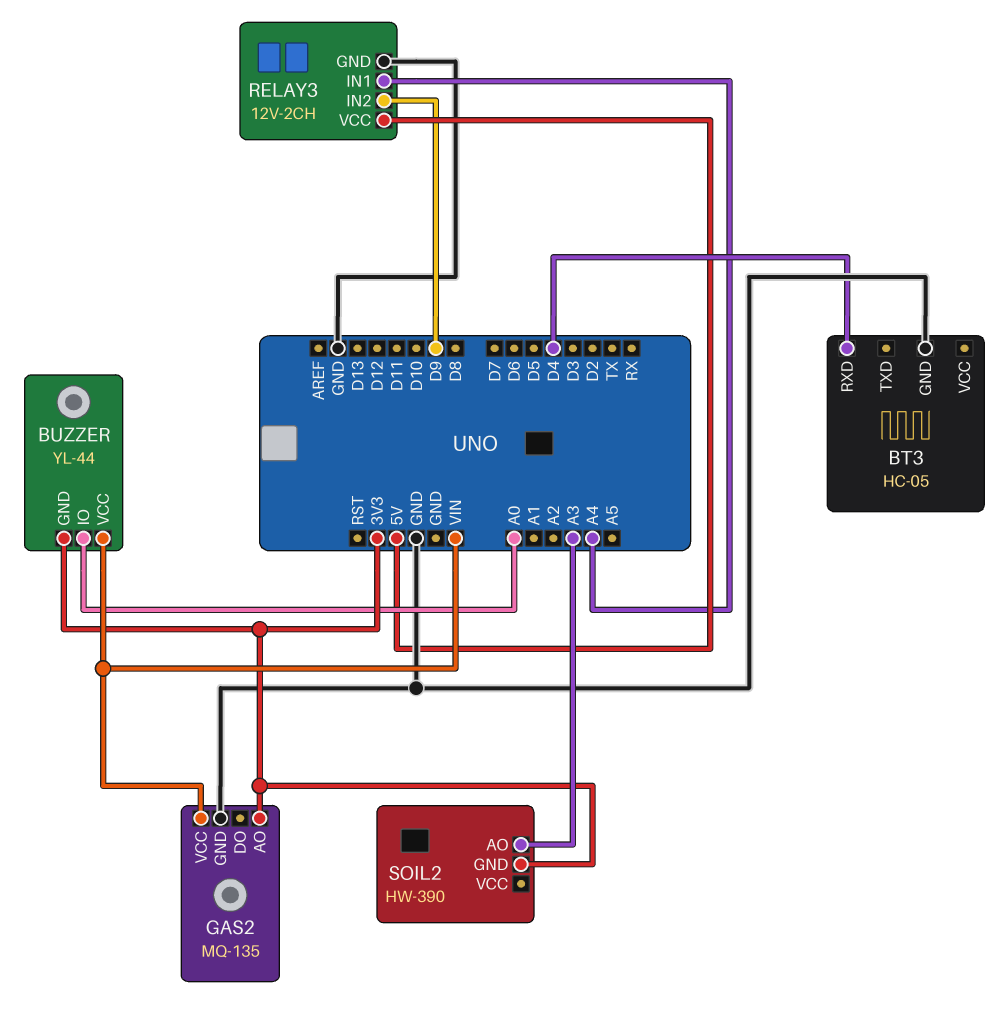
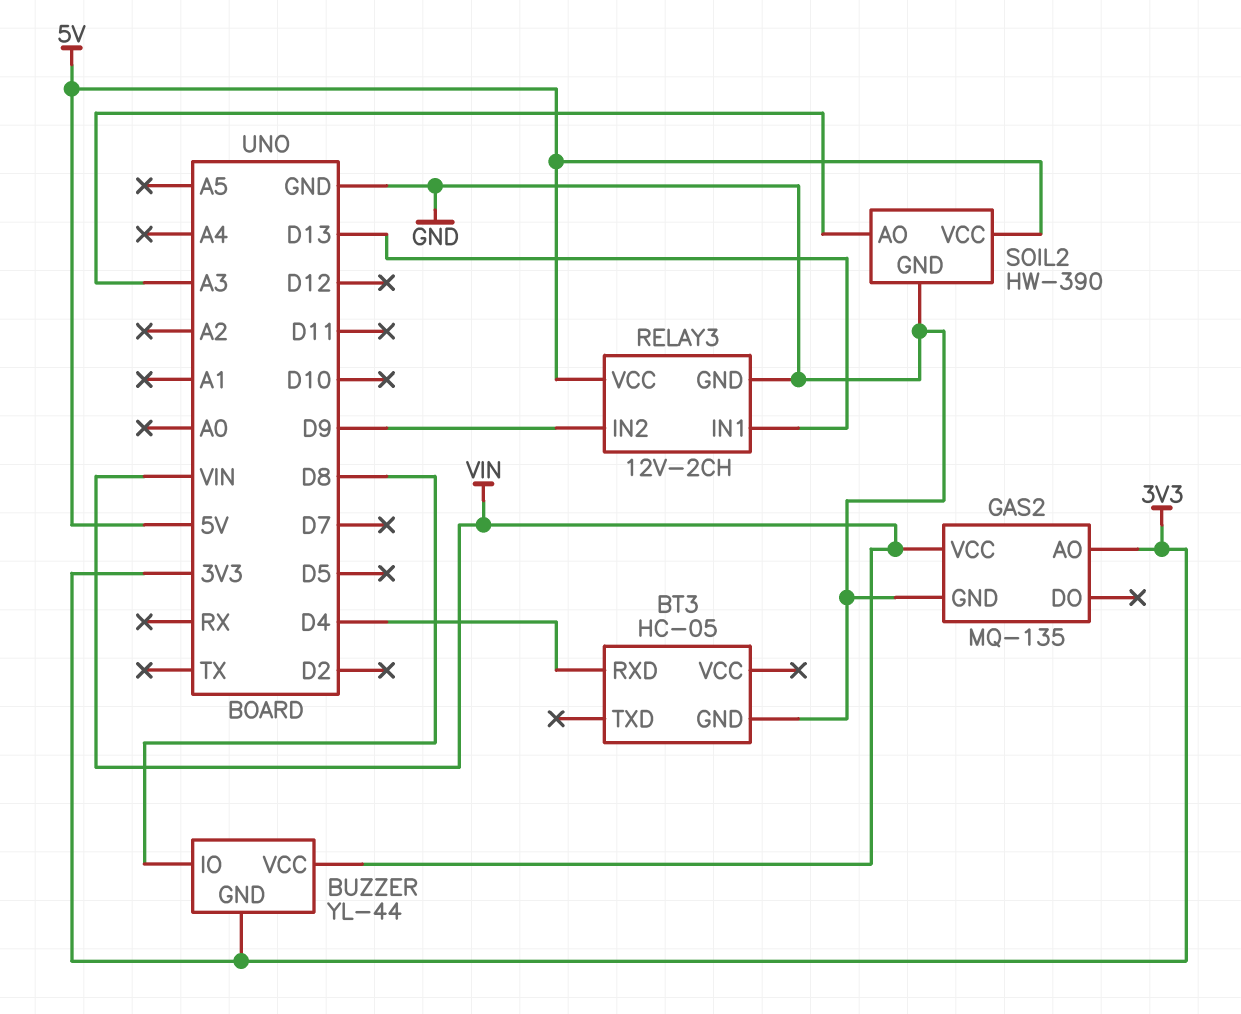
BUZZER pin IO: A0 -> D8
RELAY3 pin IN1: A4 -> D13
SOIL2 pin GND: 3V3 -> GND
SOIL2 pin VCC: none -> 5V

